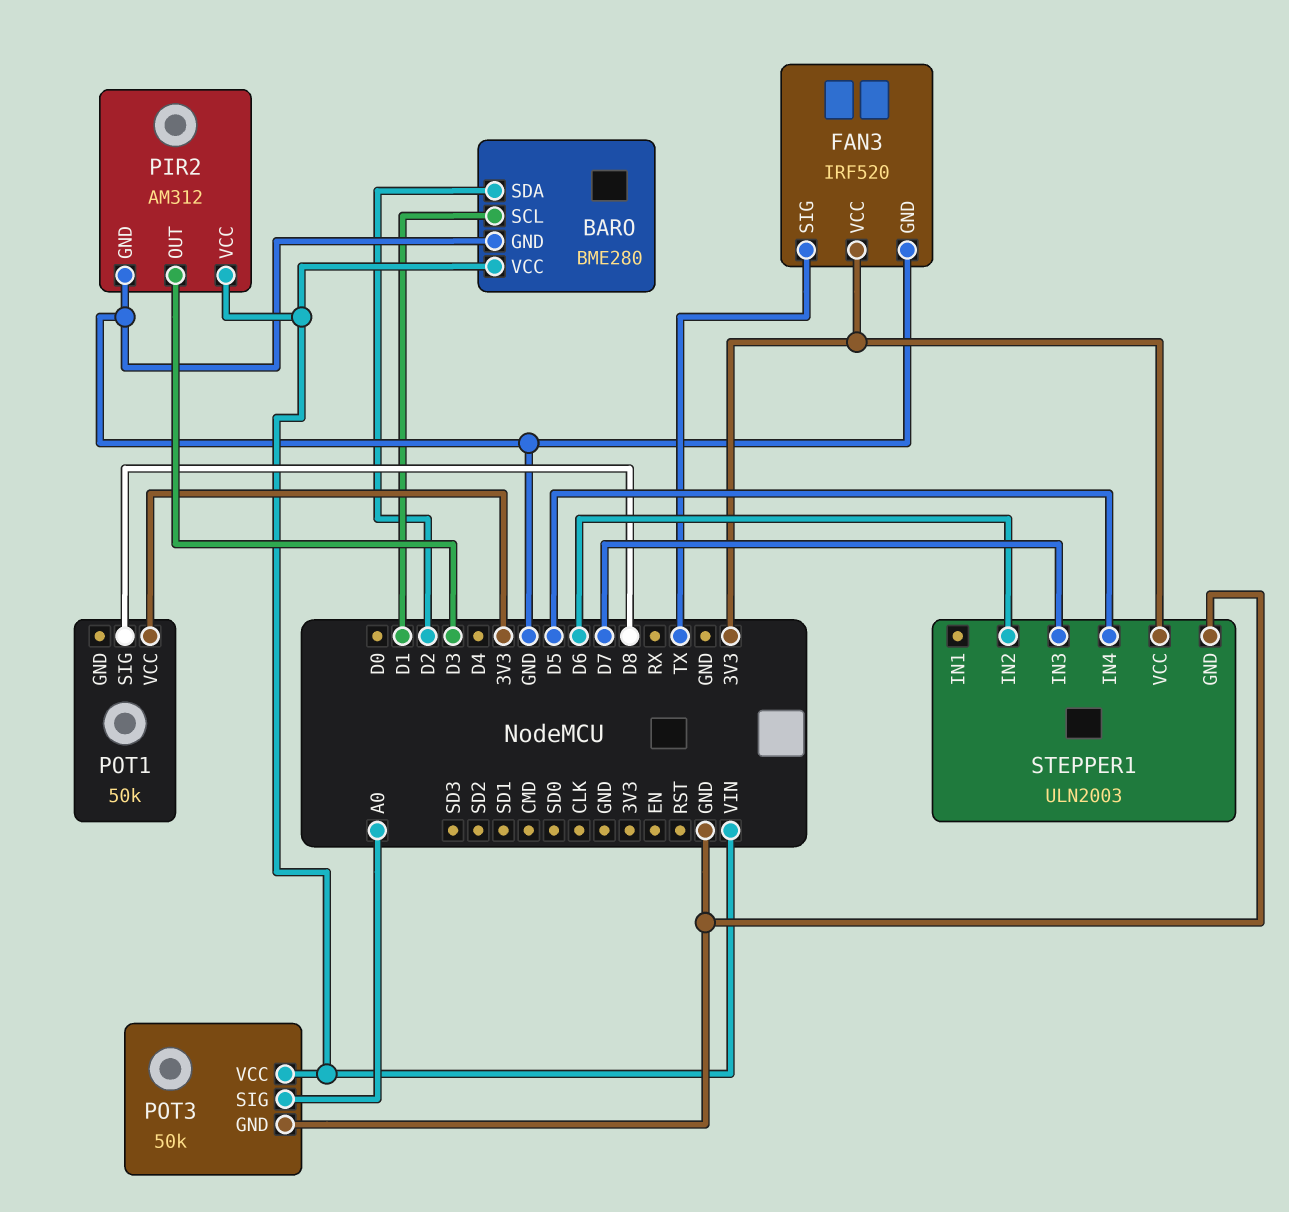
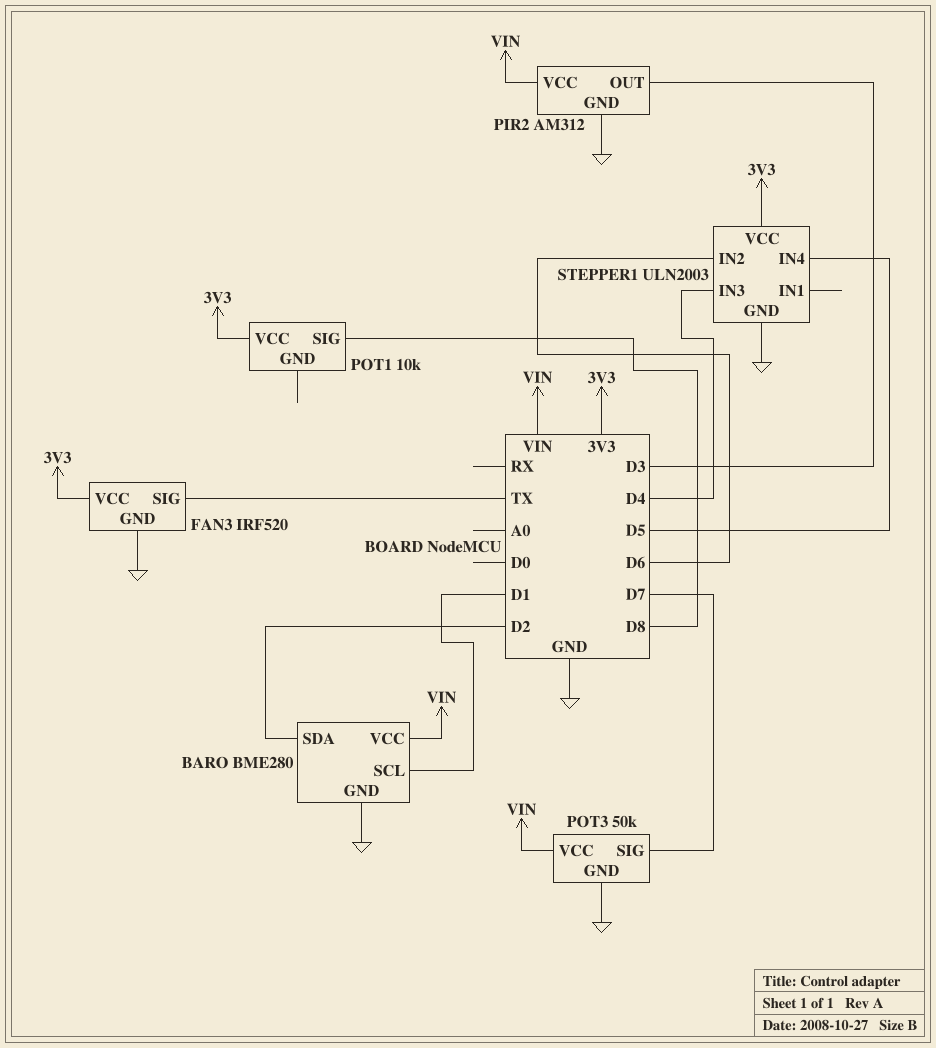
POT1: 50k -> 10k
POT3 pin SIG: A0 -> D7
STEPPER1 pin IN3: D7 -> D4

